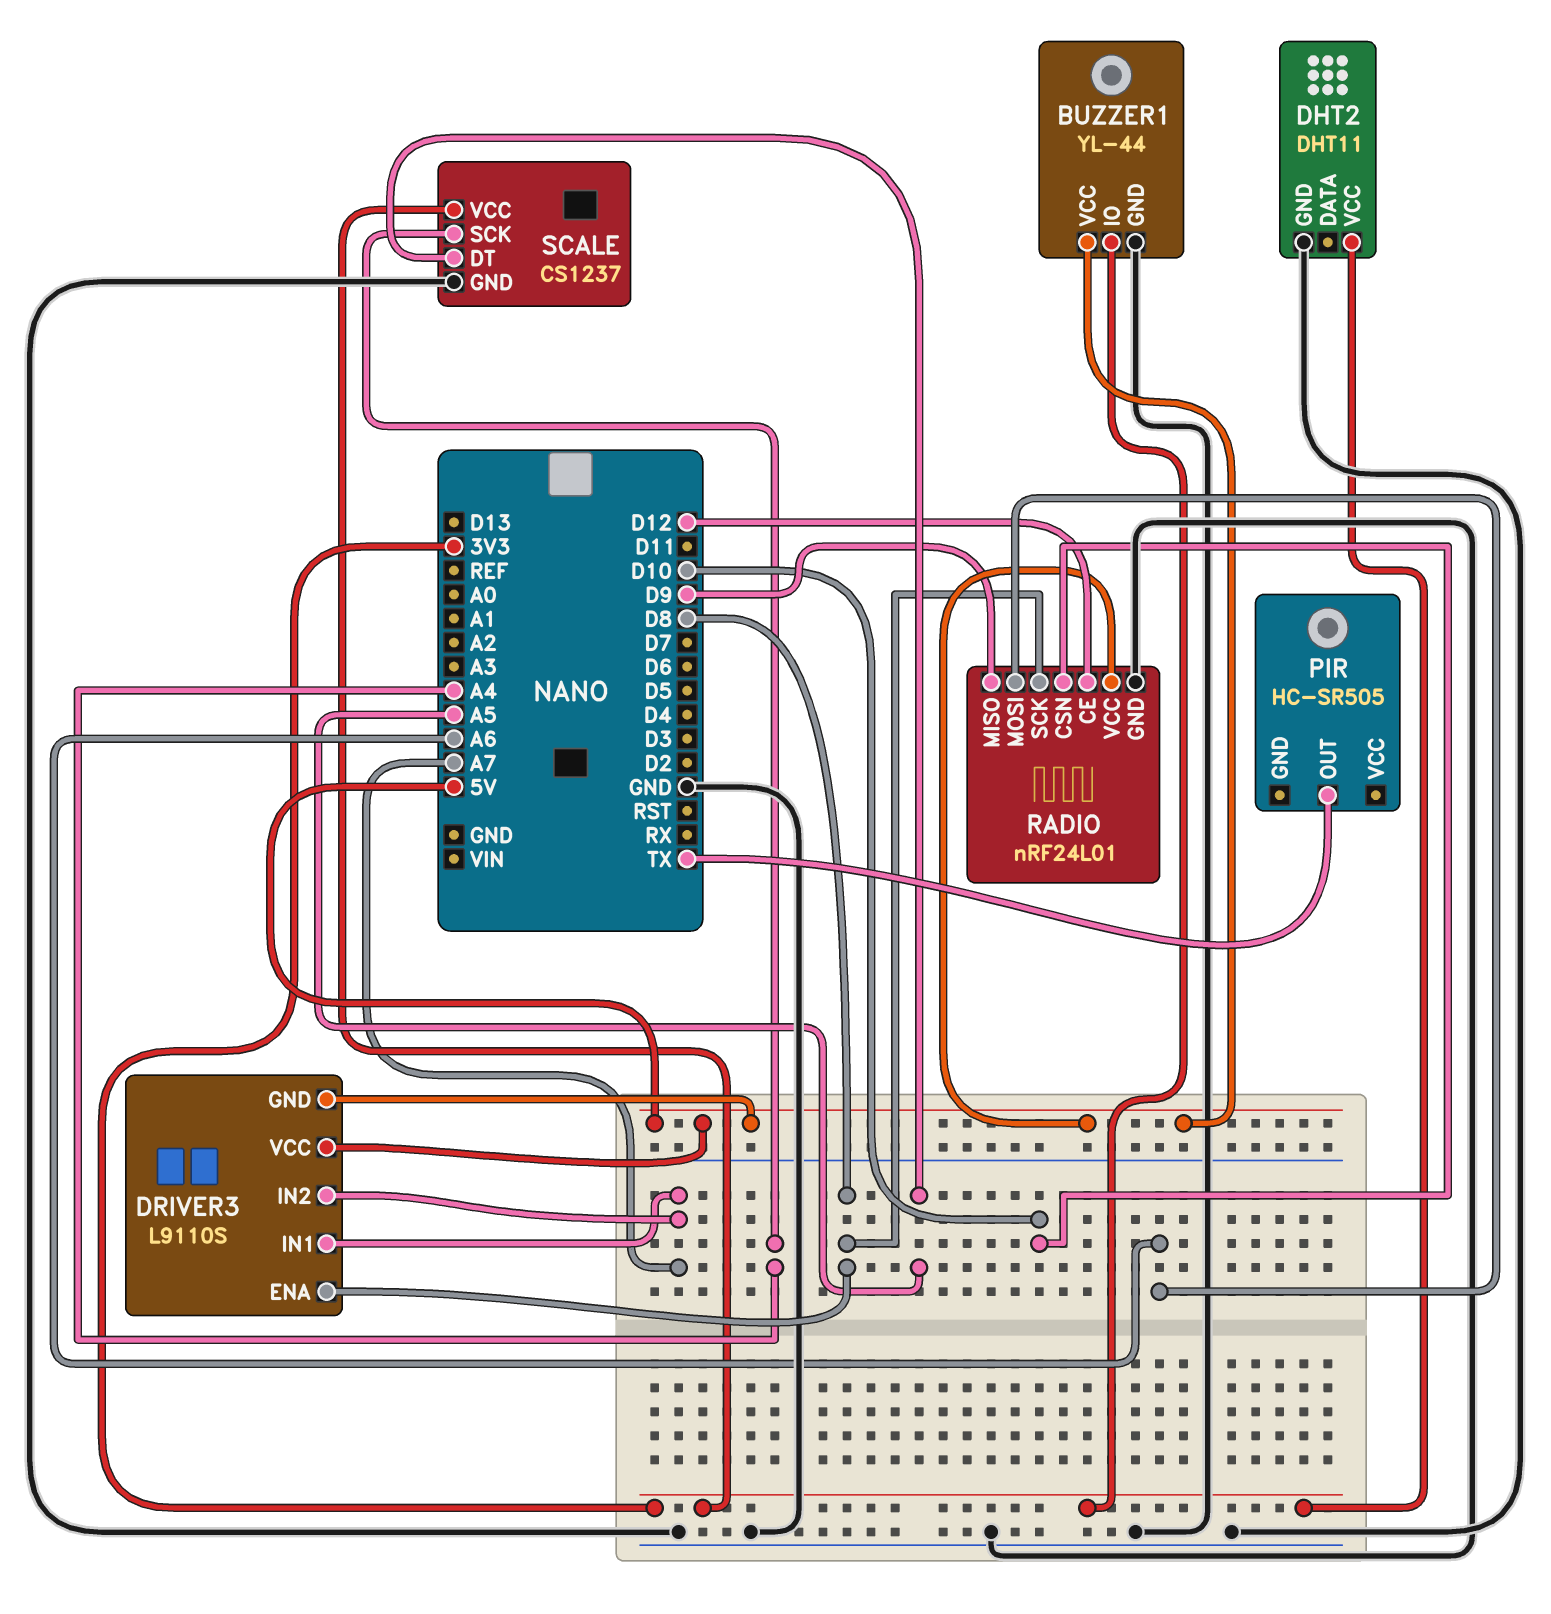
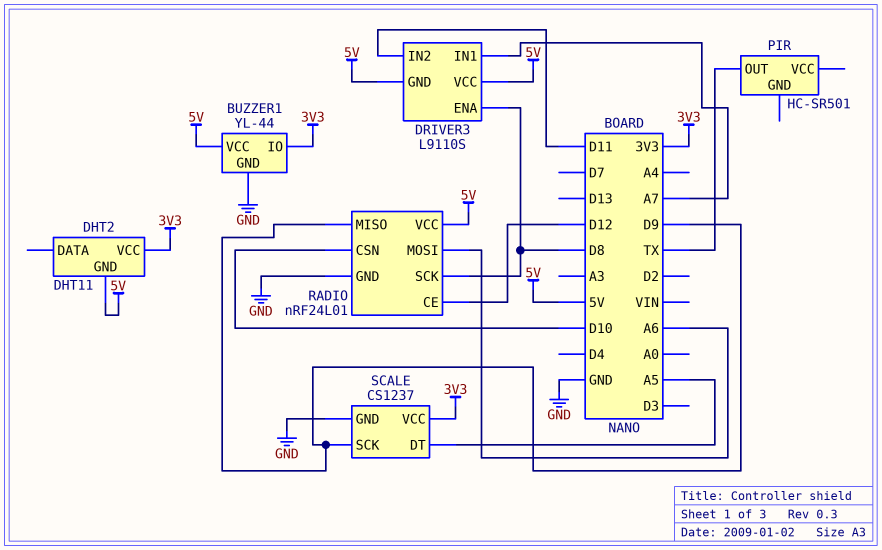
DHT2 pin GND: GND -> 5V
DRIVER3 pin IN2: A7 -> D11
PIR: HC-SR505 -> HC-SR501
SCALE pin SCK: A4 -> D9

